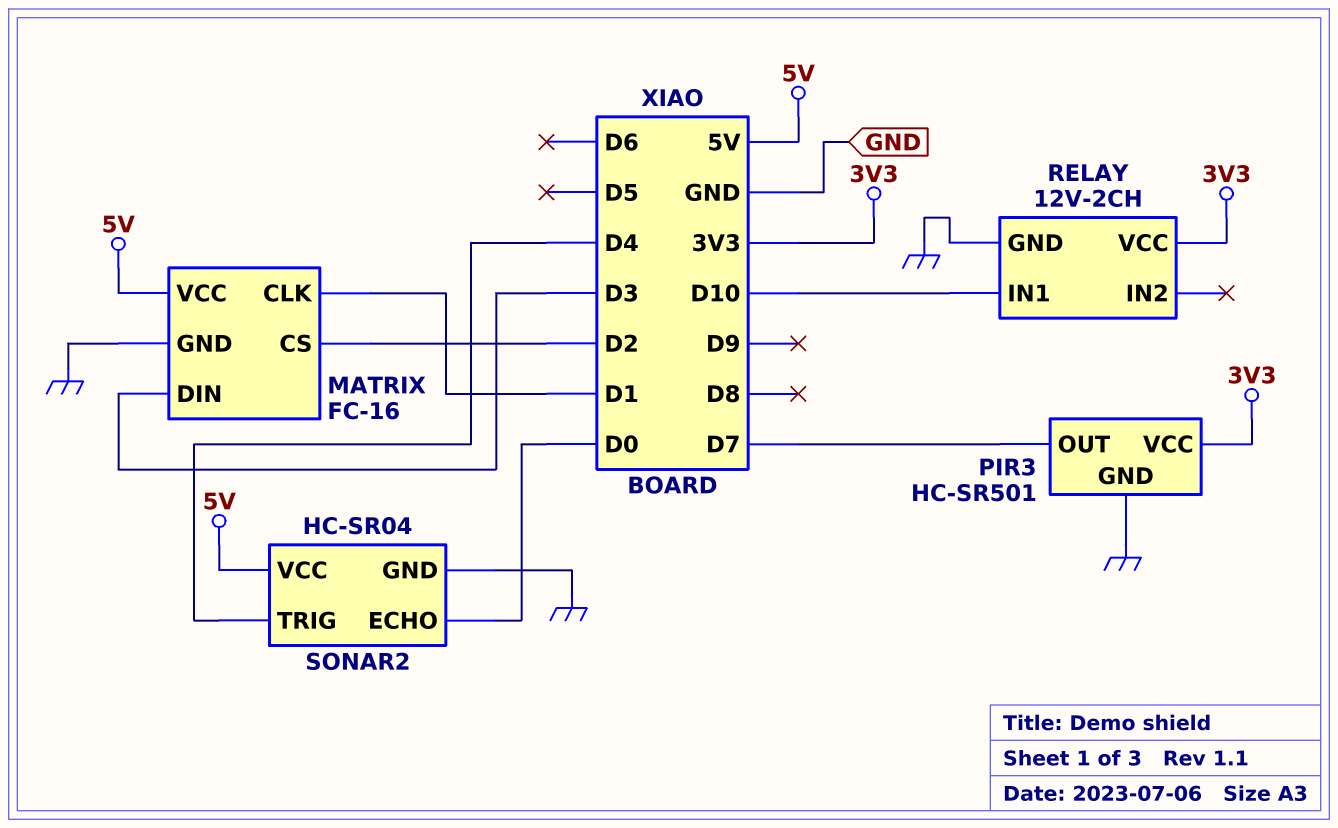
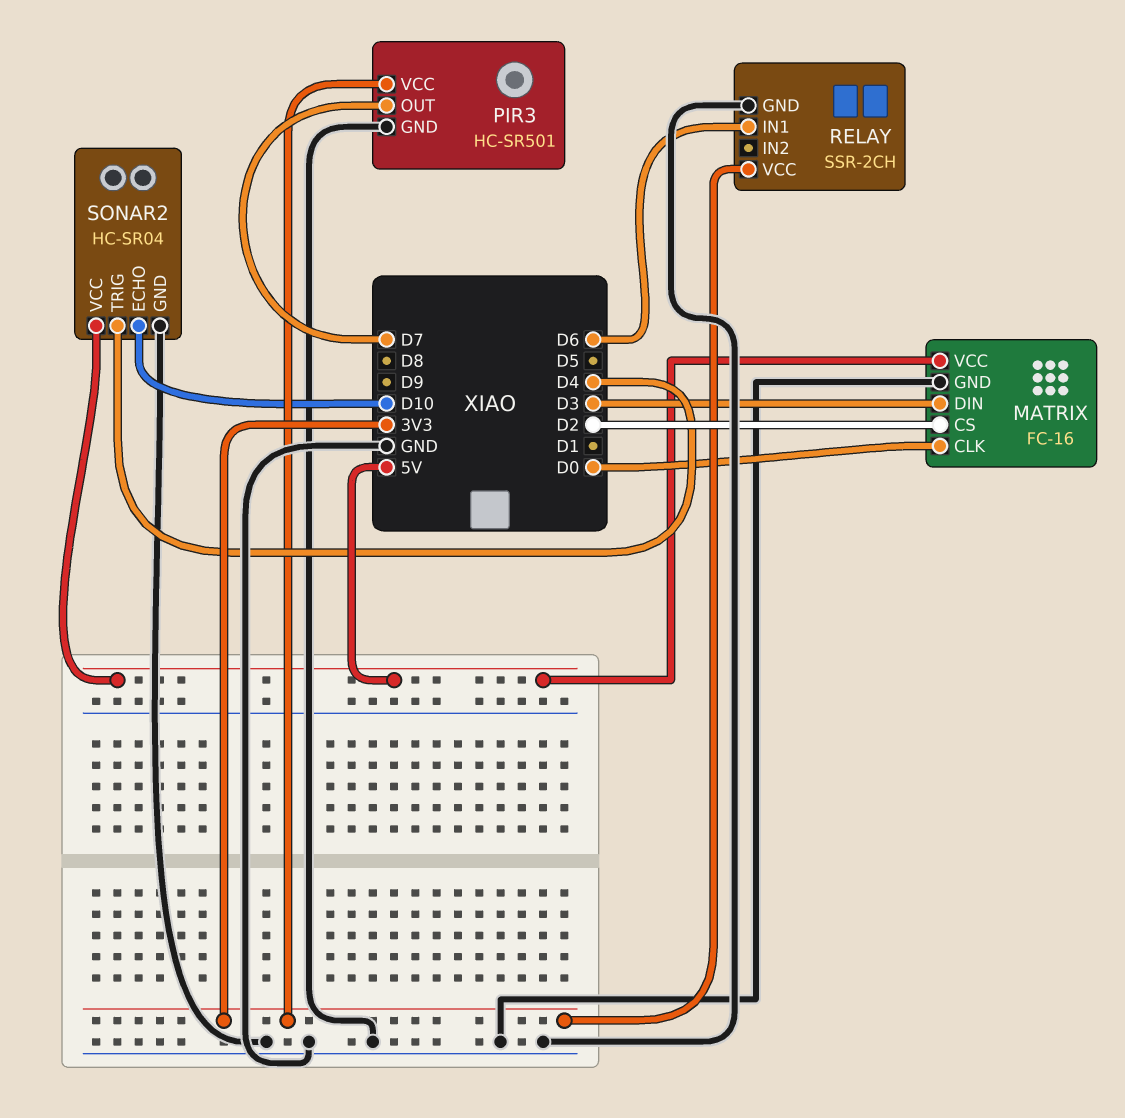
MATRIX pin CLK: D1 -> D0
RELAY: 12V-2CH -> SSR-2CH
RELAY pin IN1: D10 -> D6
SONAR2 pin ECHO: D0 -> D10

